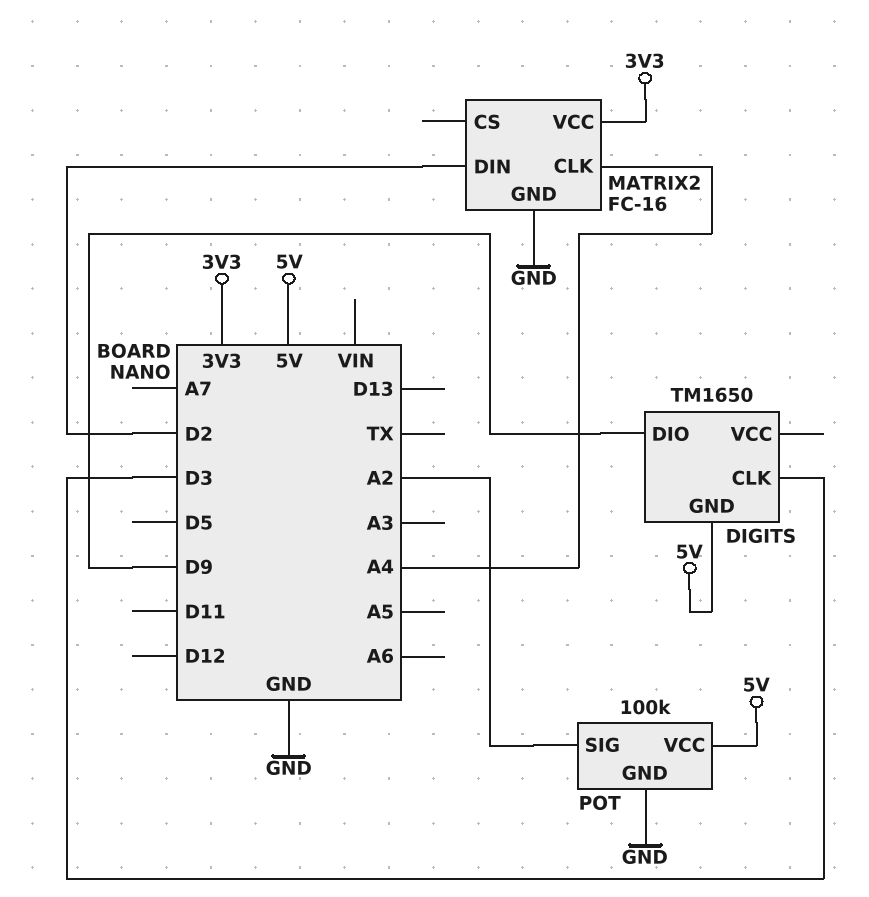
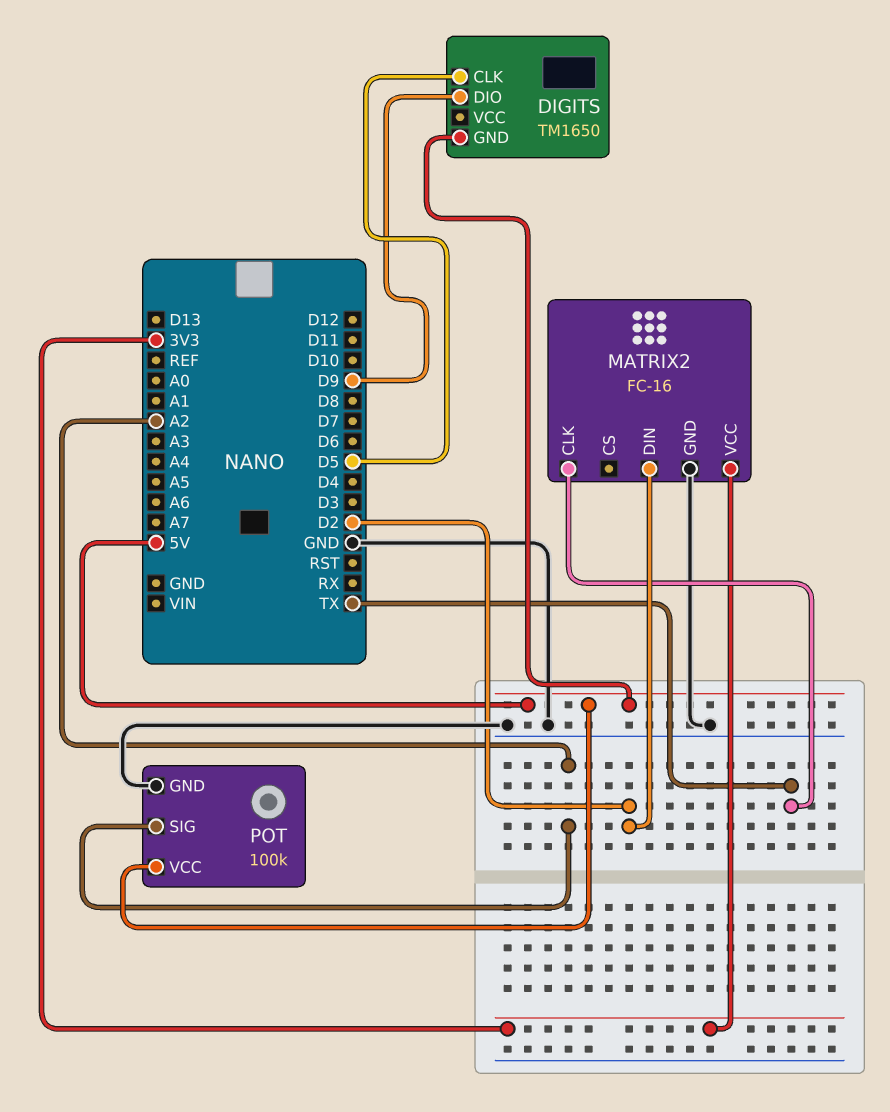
DIGITS pin CLK: D3 -> D5
MATRIX2 pin CLK: A4 -> TX

